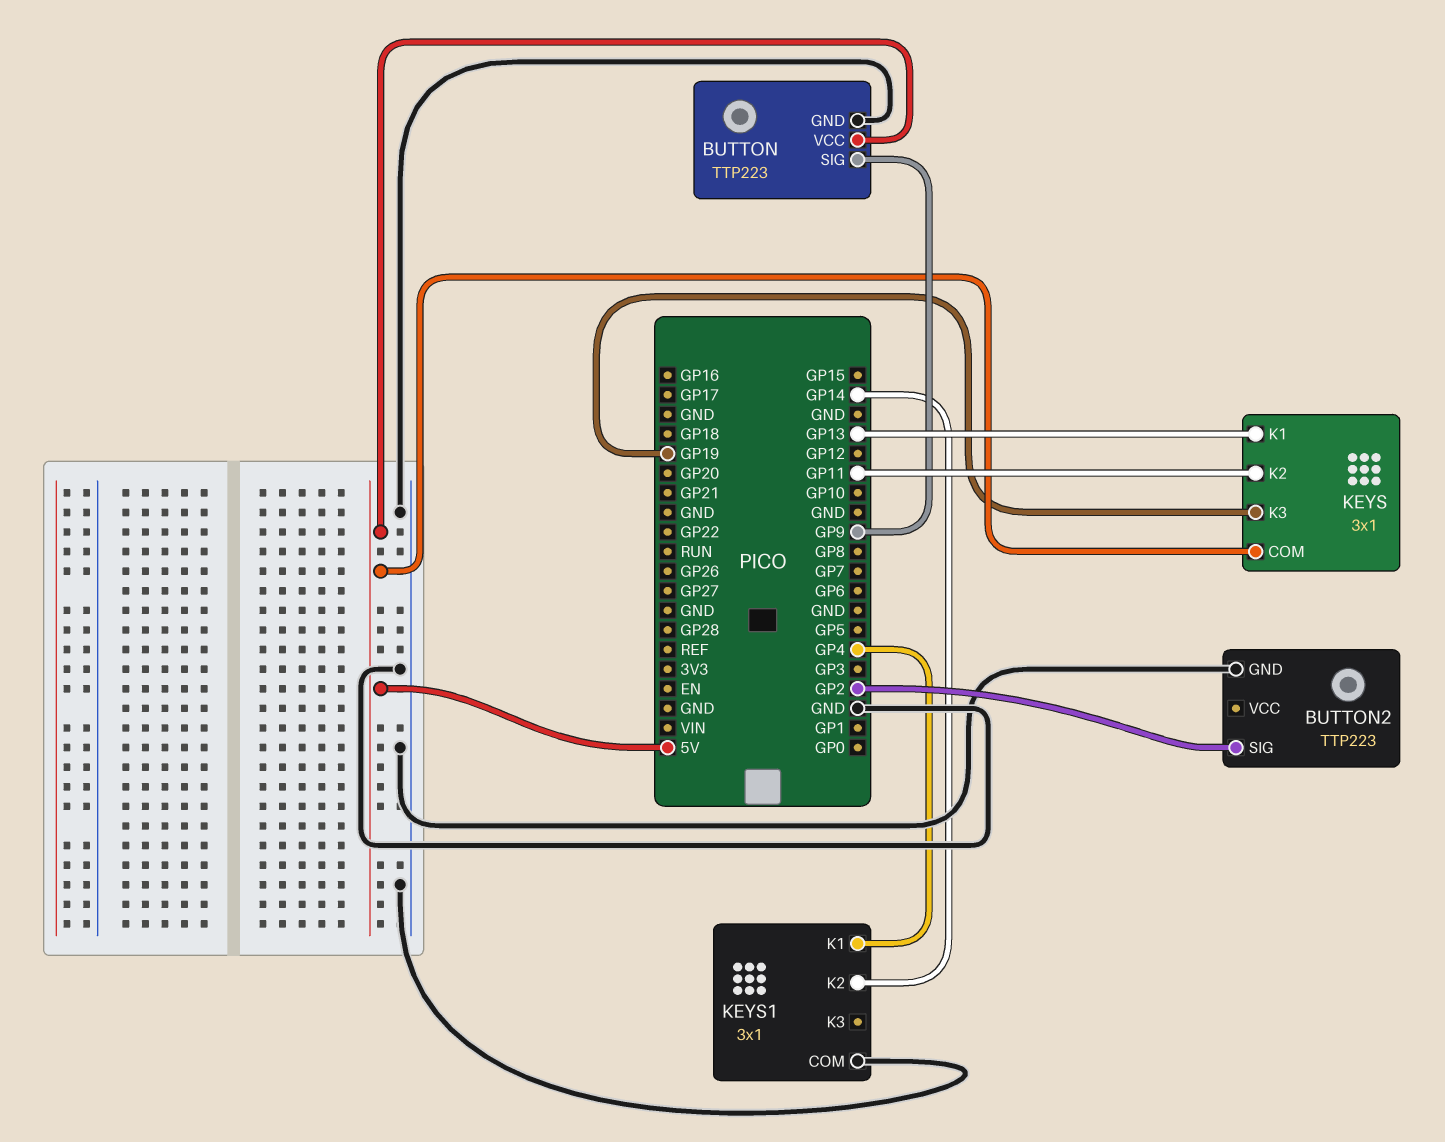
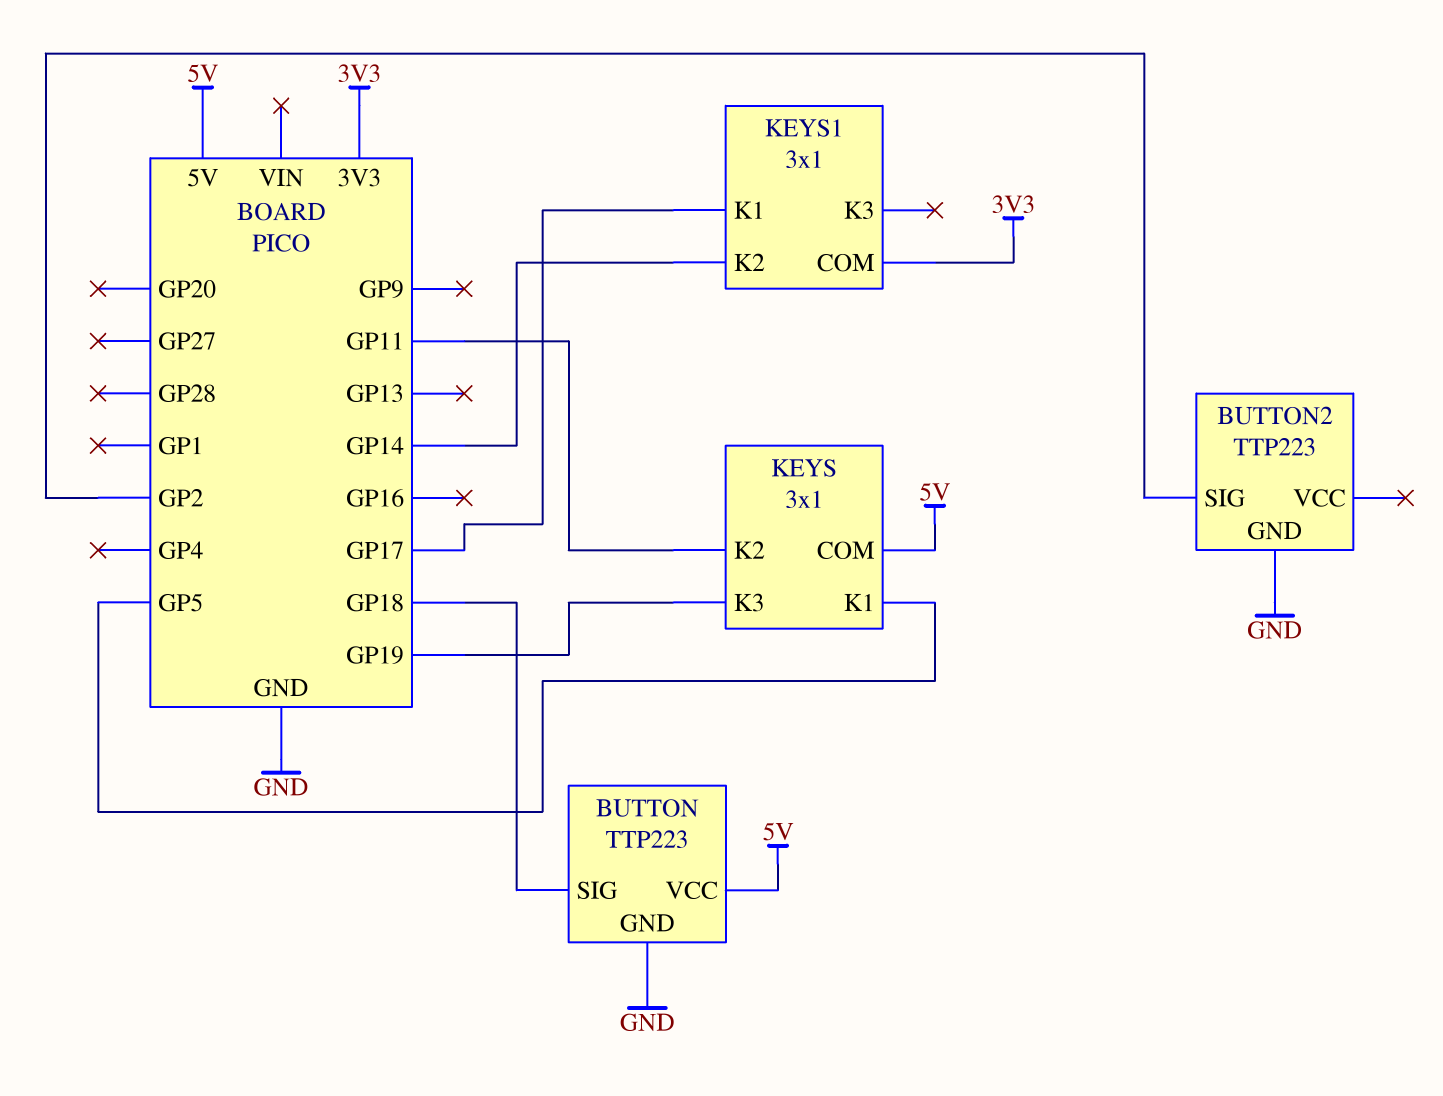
BUTTON pin SIG: GP9 -> GP18
KEYS pin K1: GP13 -> GP5
KEYS1 pin COM: GND -> 3V3
KEYS1 pin K1: GP4 -> GP17

